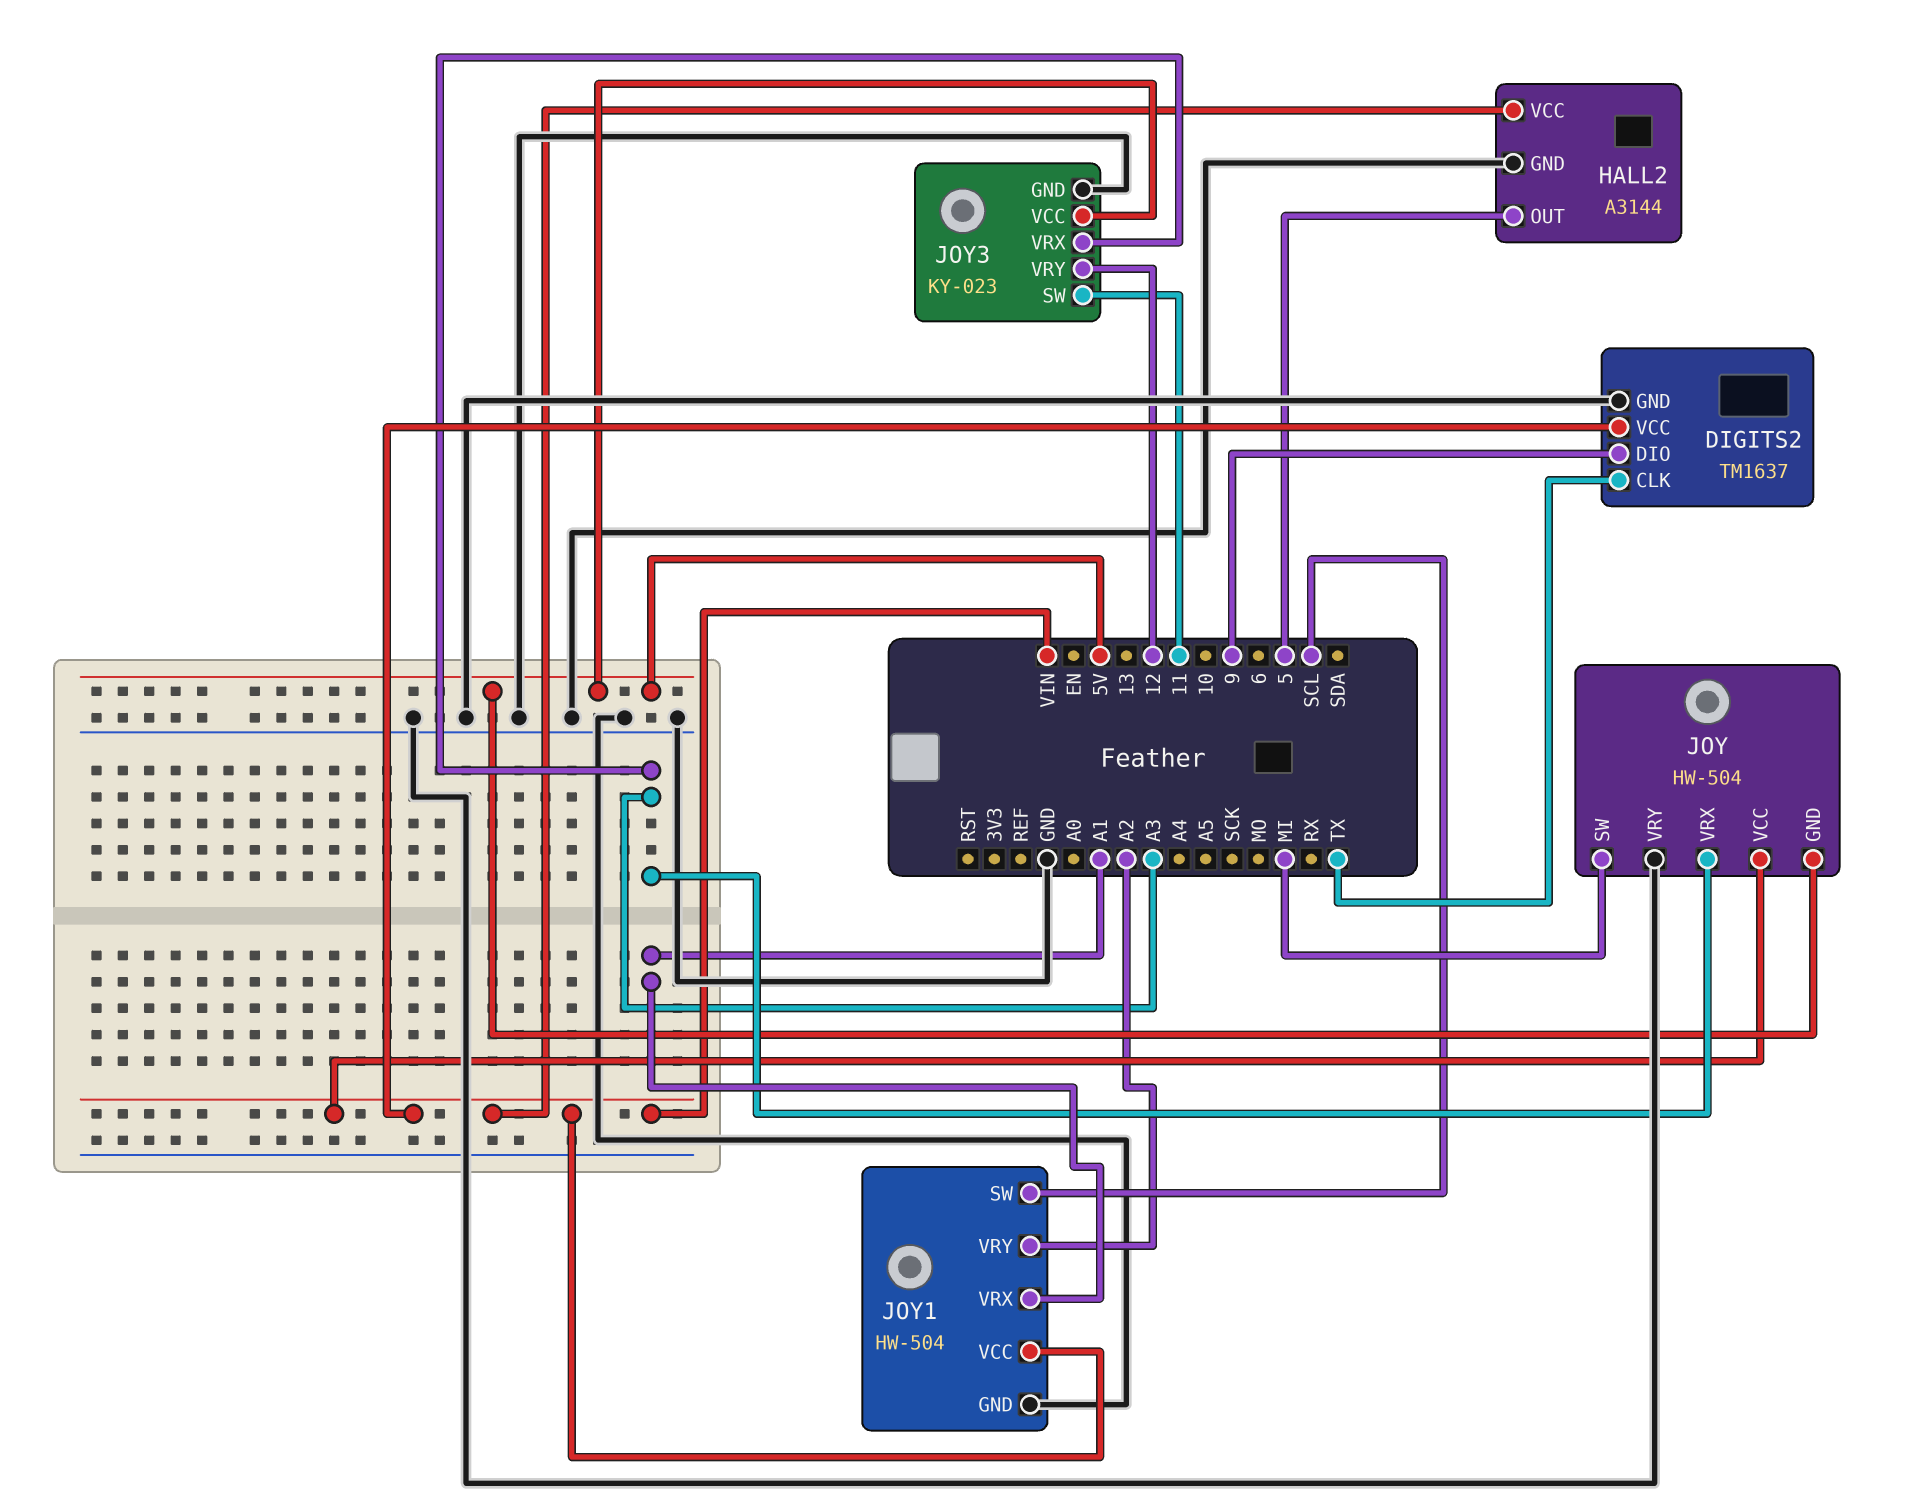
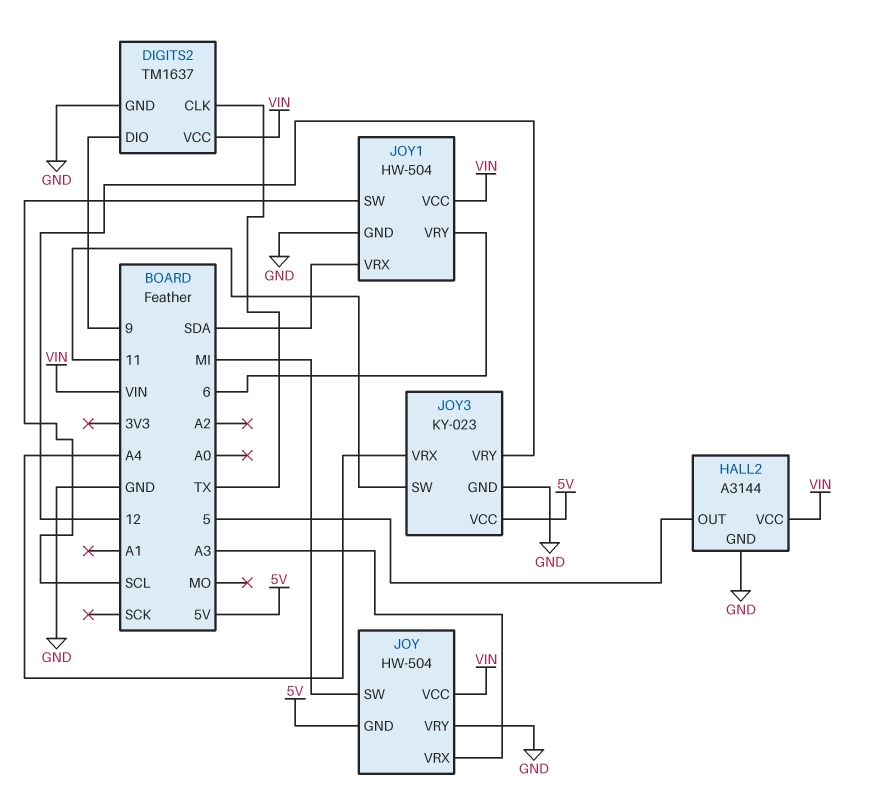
JOY1 pin VRX: A1 -> SDA
JOY1 pin VRY: A2 -> 6
JOY3 pin VRX: A3 -> A4

